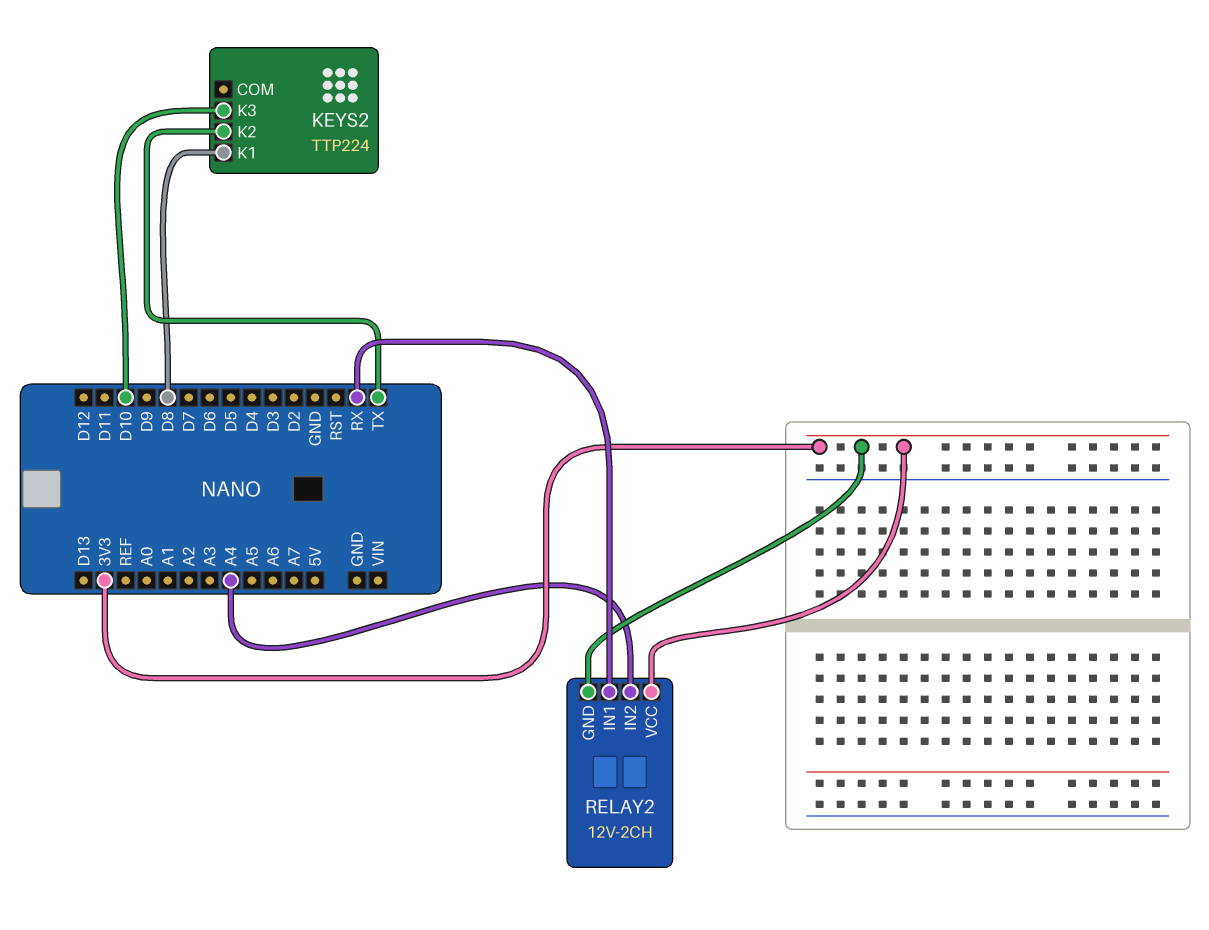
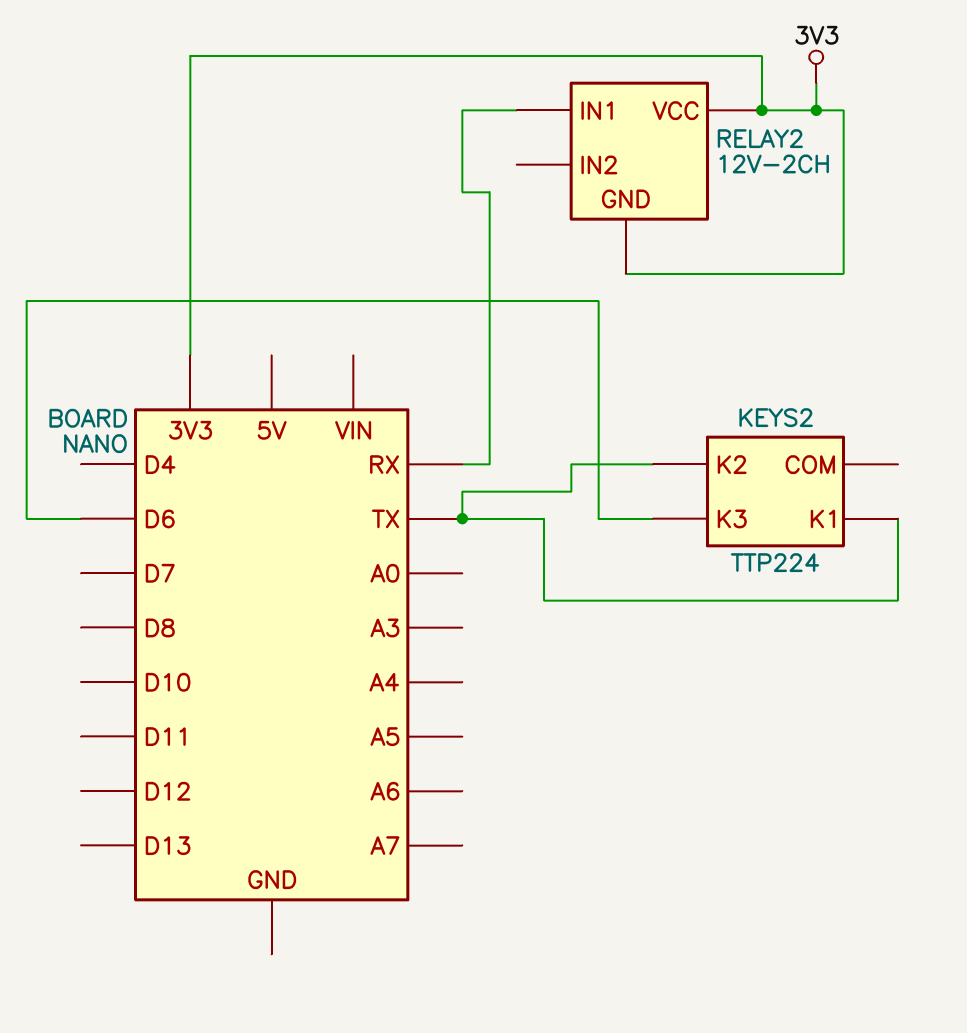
KEYS2 pin K1: D8 -> TX
KEYS2 pin K3: D10 -> D6
RELAY2 pin IN2: A4 -> none

